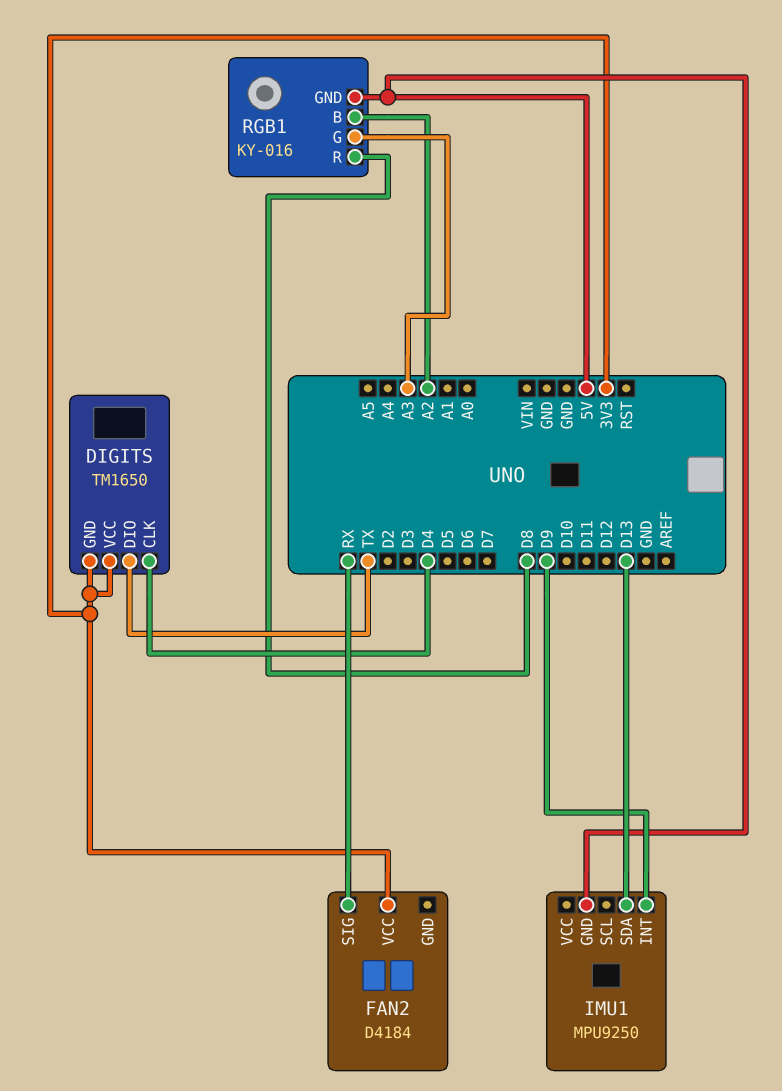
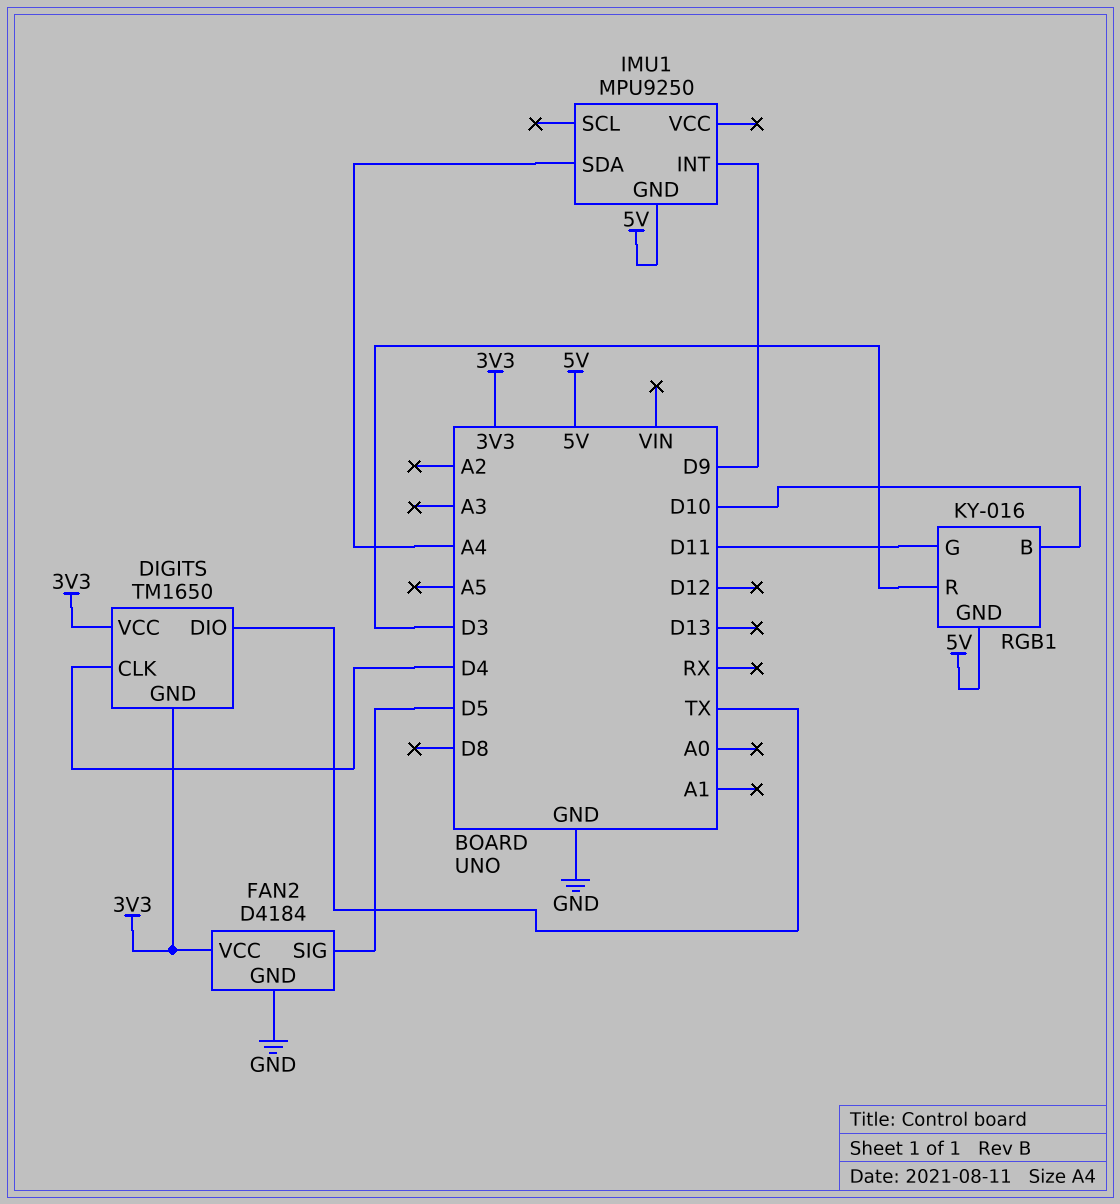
FAN2 pin GND: none -> GND
FAN2 pin SIG: RX -> D5
IMU1 pin SDA: D13 -> A4
RGB1 pin B: A2 -> D10
RGB1 pin G: A3 -> D11
RGB1 pin R: D8 -> D3

